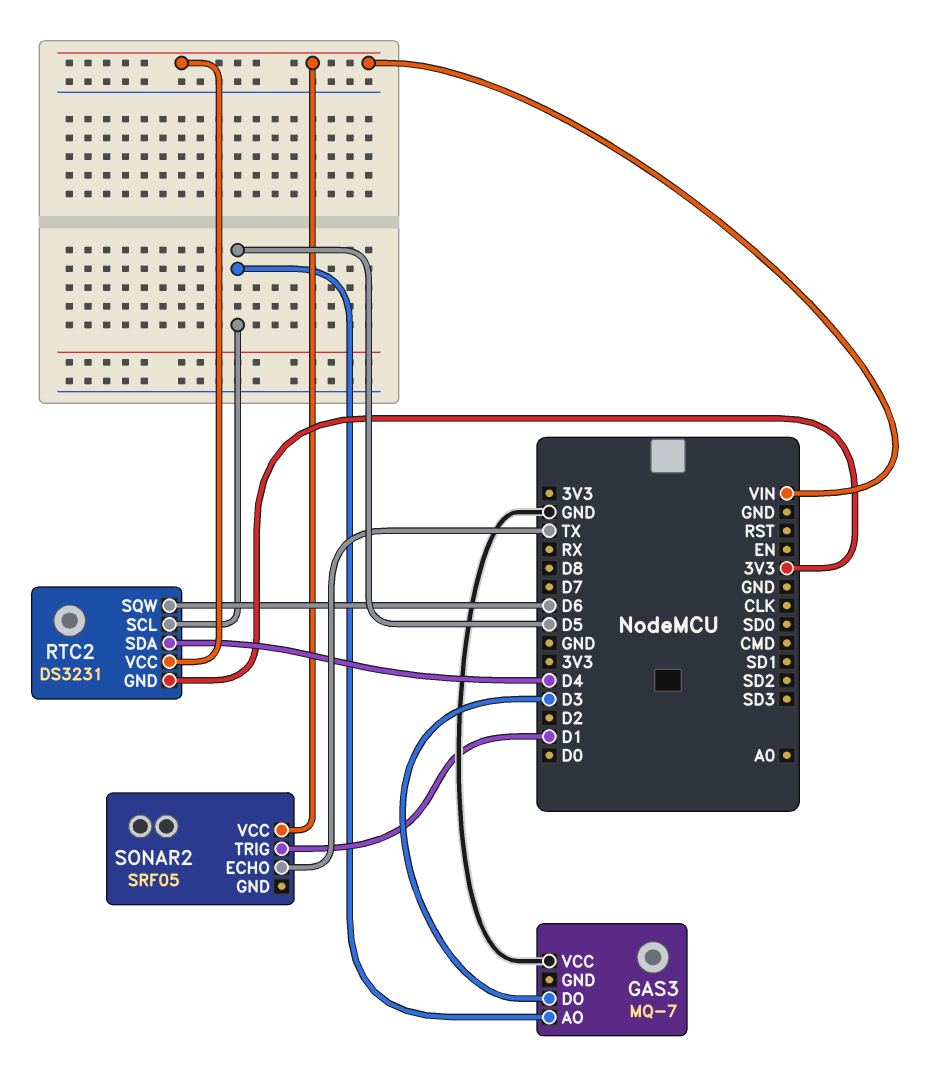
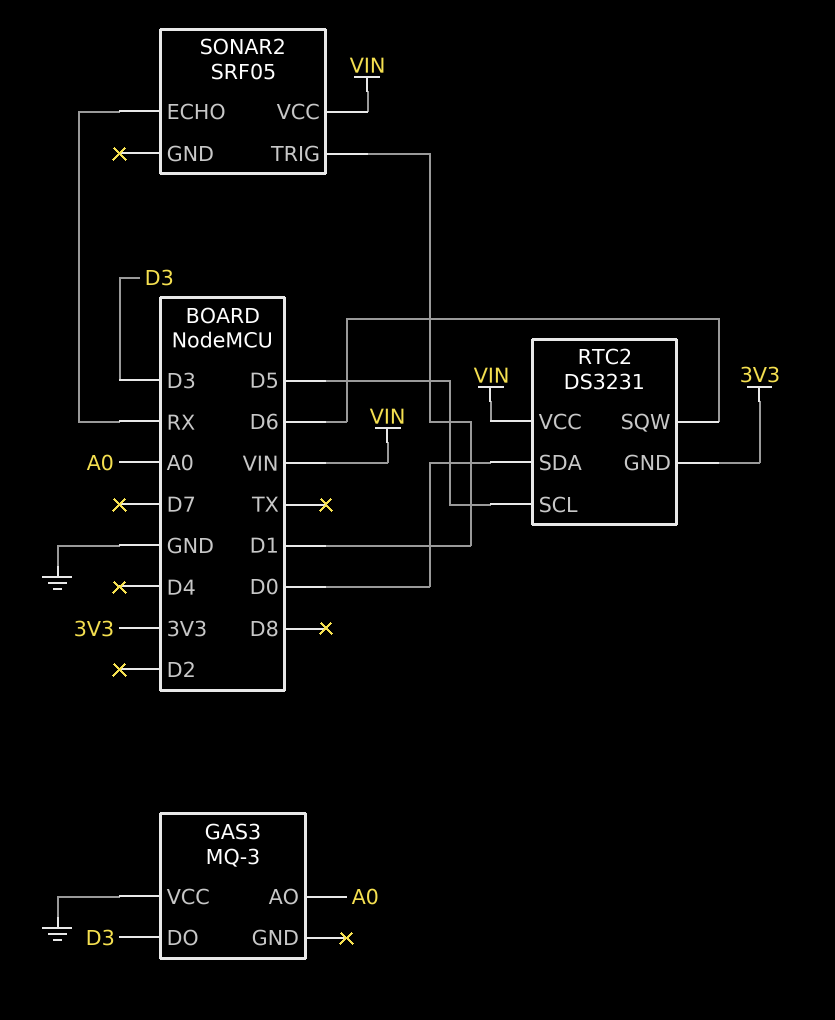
GAS3: MQ-7 -> MQ-3
GAS3 pin AO: D5 -> A0
RTC2 pin SDA: D4 -> D0
SONAR2 pin ECHO: TX -> RX

